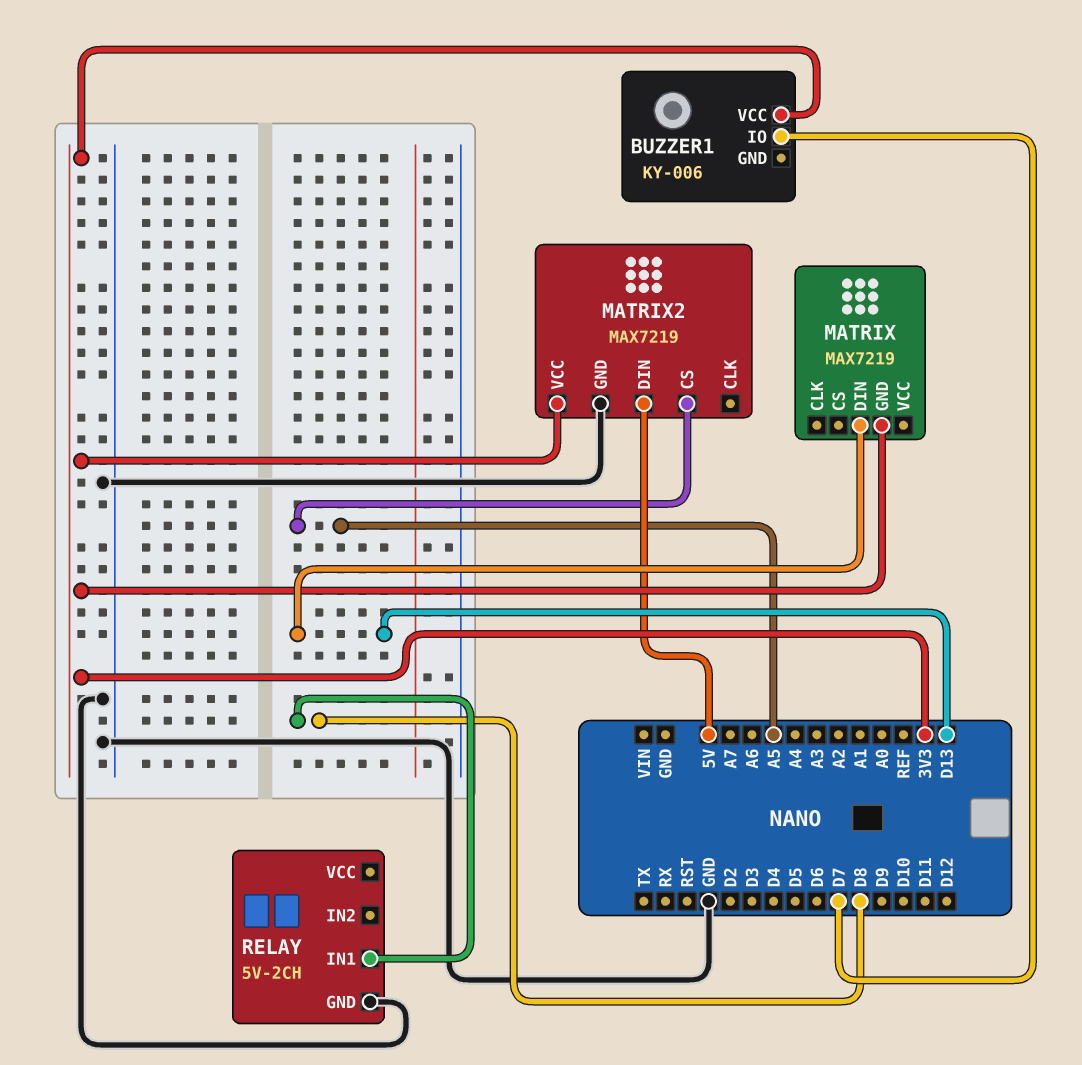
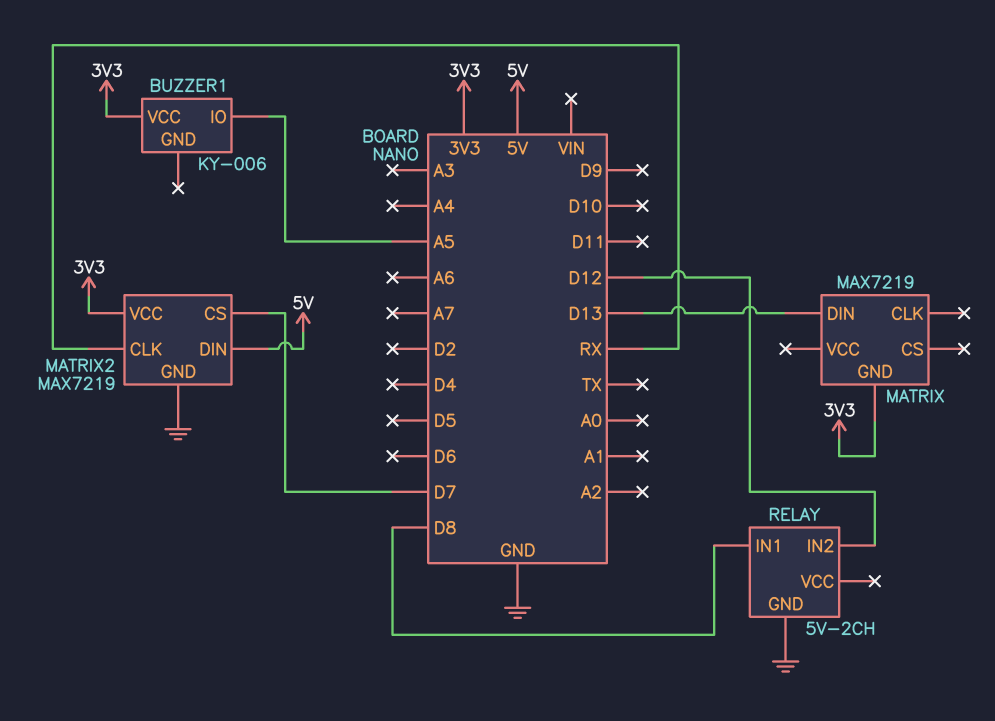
BUZZER1 pin IO: D7 -> A5
MATRIX2 pin CLK: none -> RX
MATRIX2 pin CS: A5 -> D7
RELAY pin IN2: none -> D12

